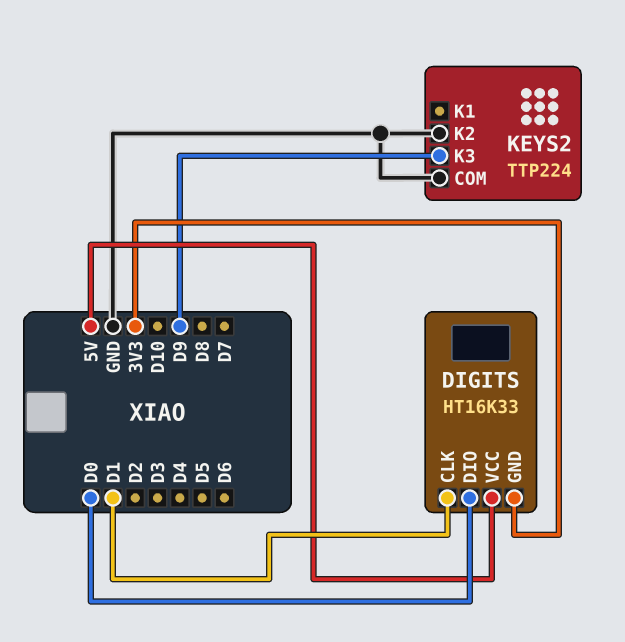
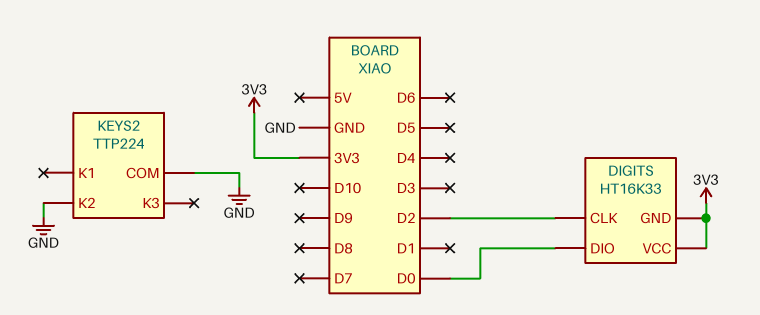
DIGITS pin CLK: D1 -> D2
DIGITS pin VCC: 5V -> 3V3
KEYS2 pin K3: D9 -> none

